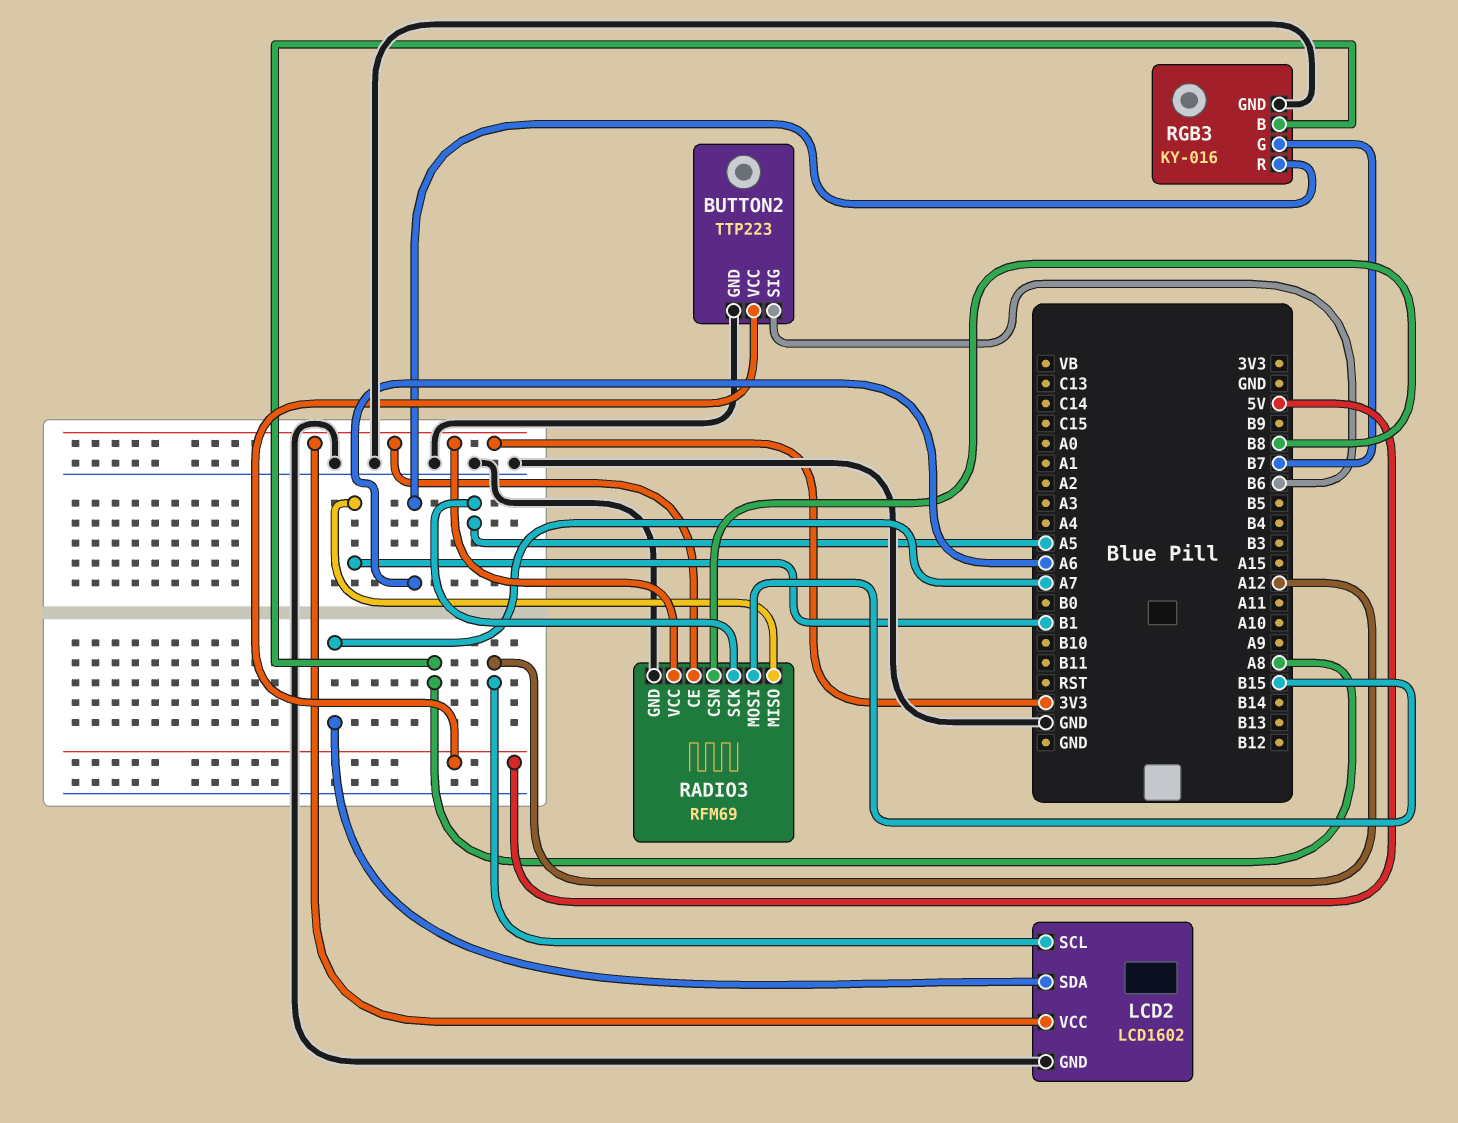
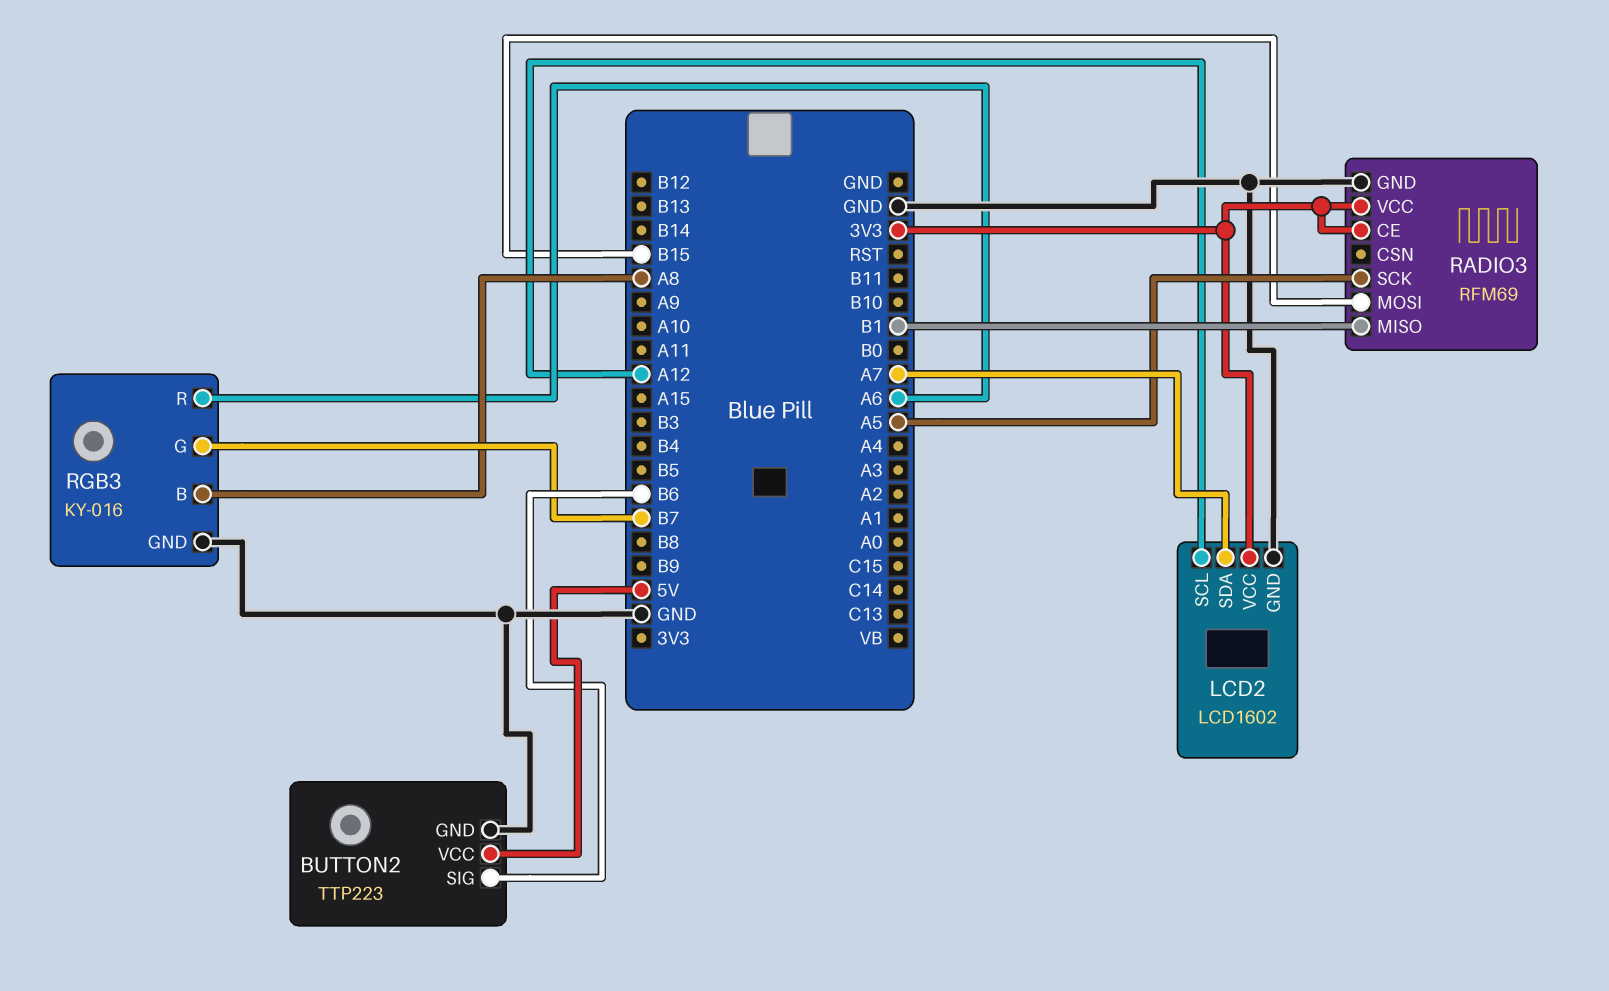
RADIO3 pin CSN: B8 -> none

